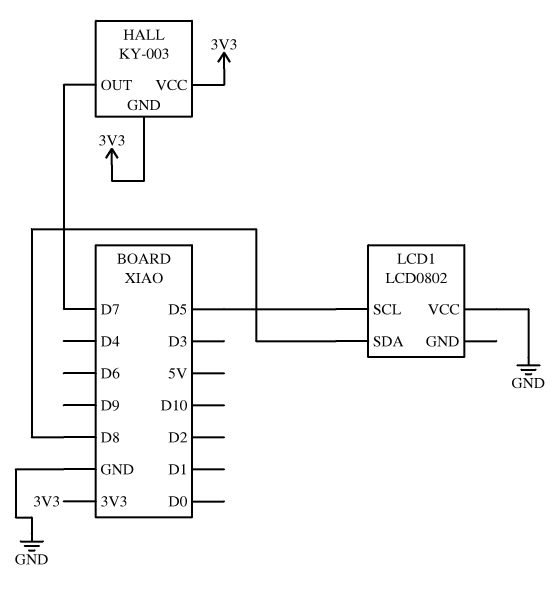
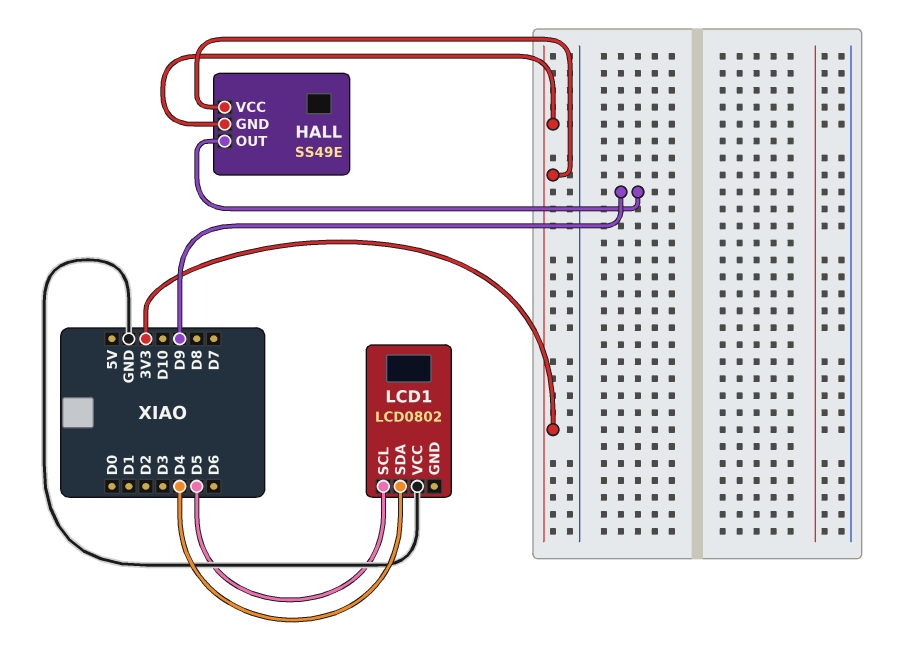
HALL: KY-003 -> SS49E
HALL pin OUT: D7 -> D9
LCD1 pin SDA: D8 -> D4

